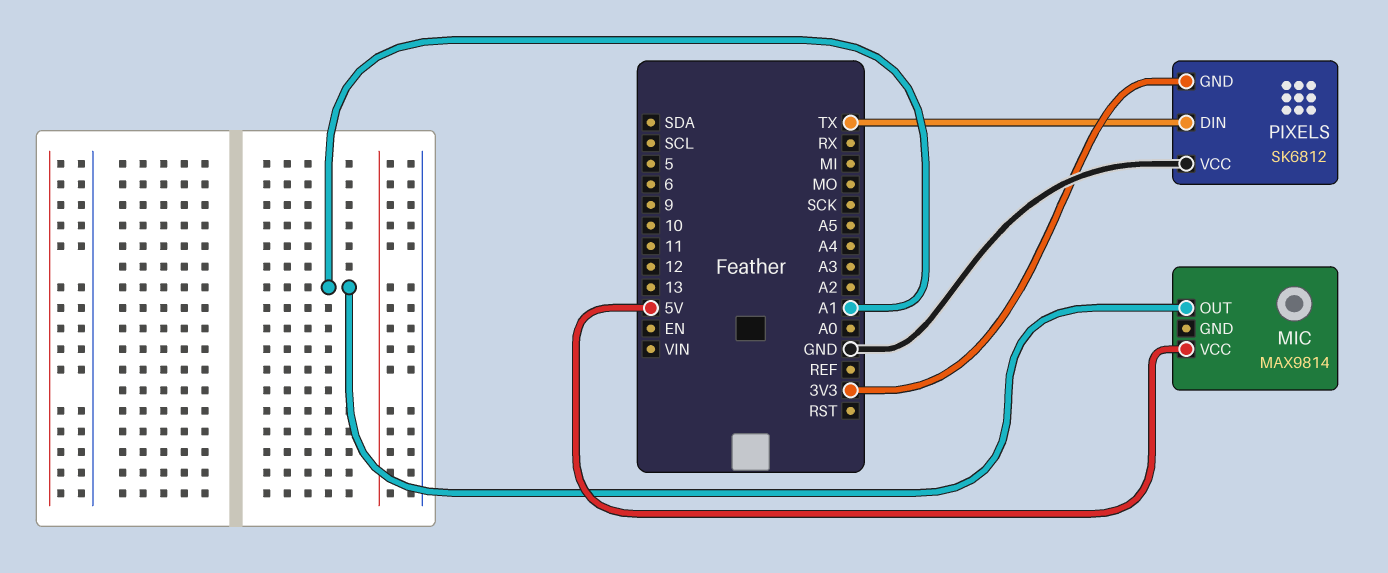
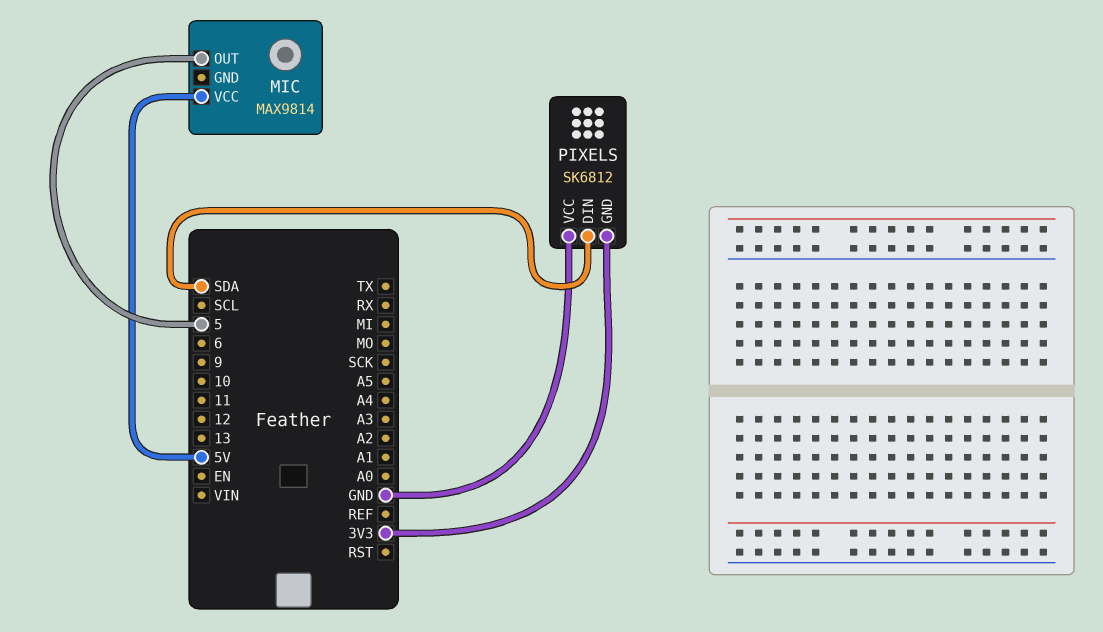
MIC pin OUT: A1 -> 5
PIXELS pin DIN: TX -> SDA

